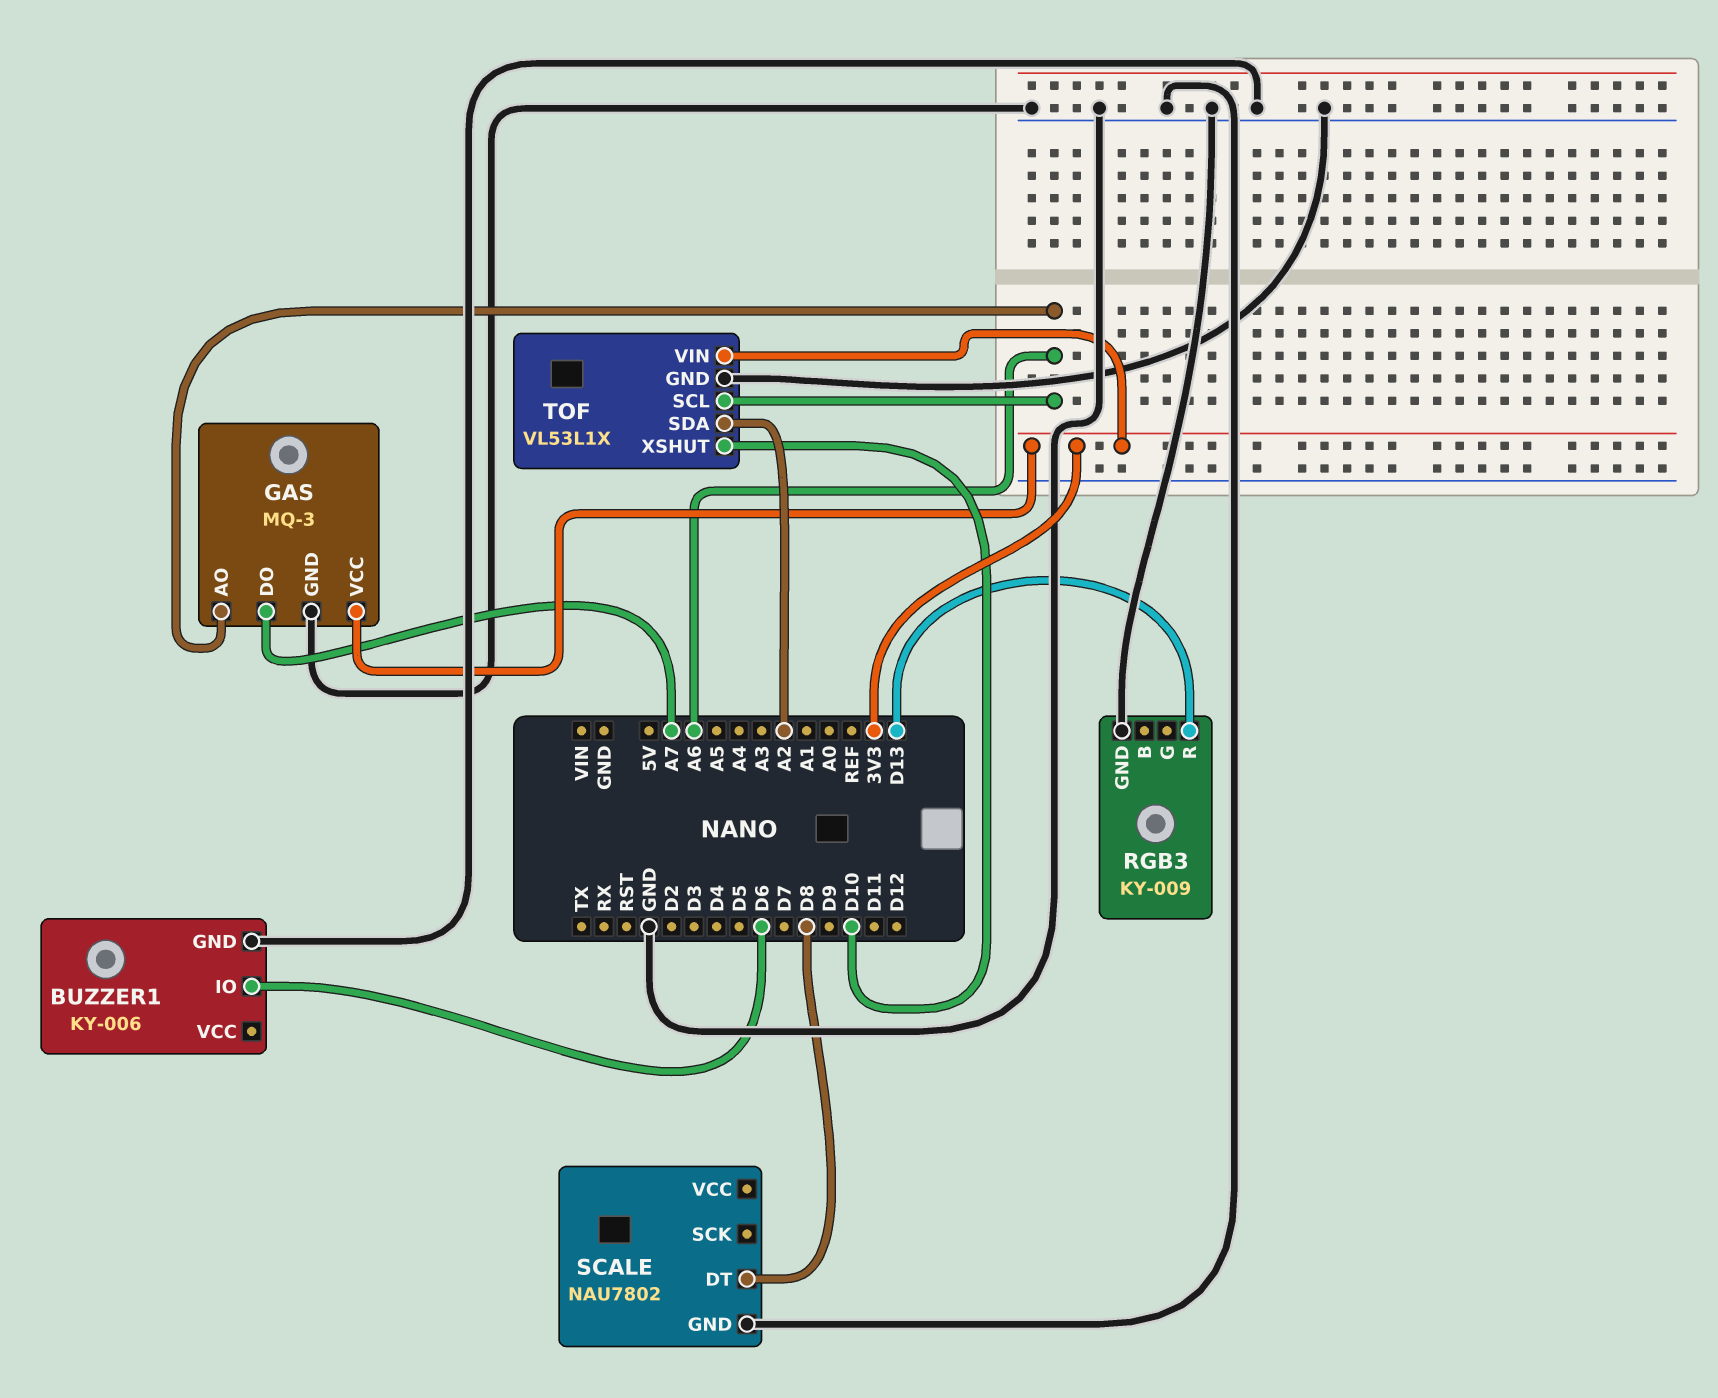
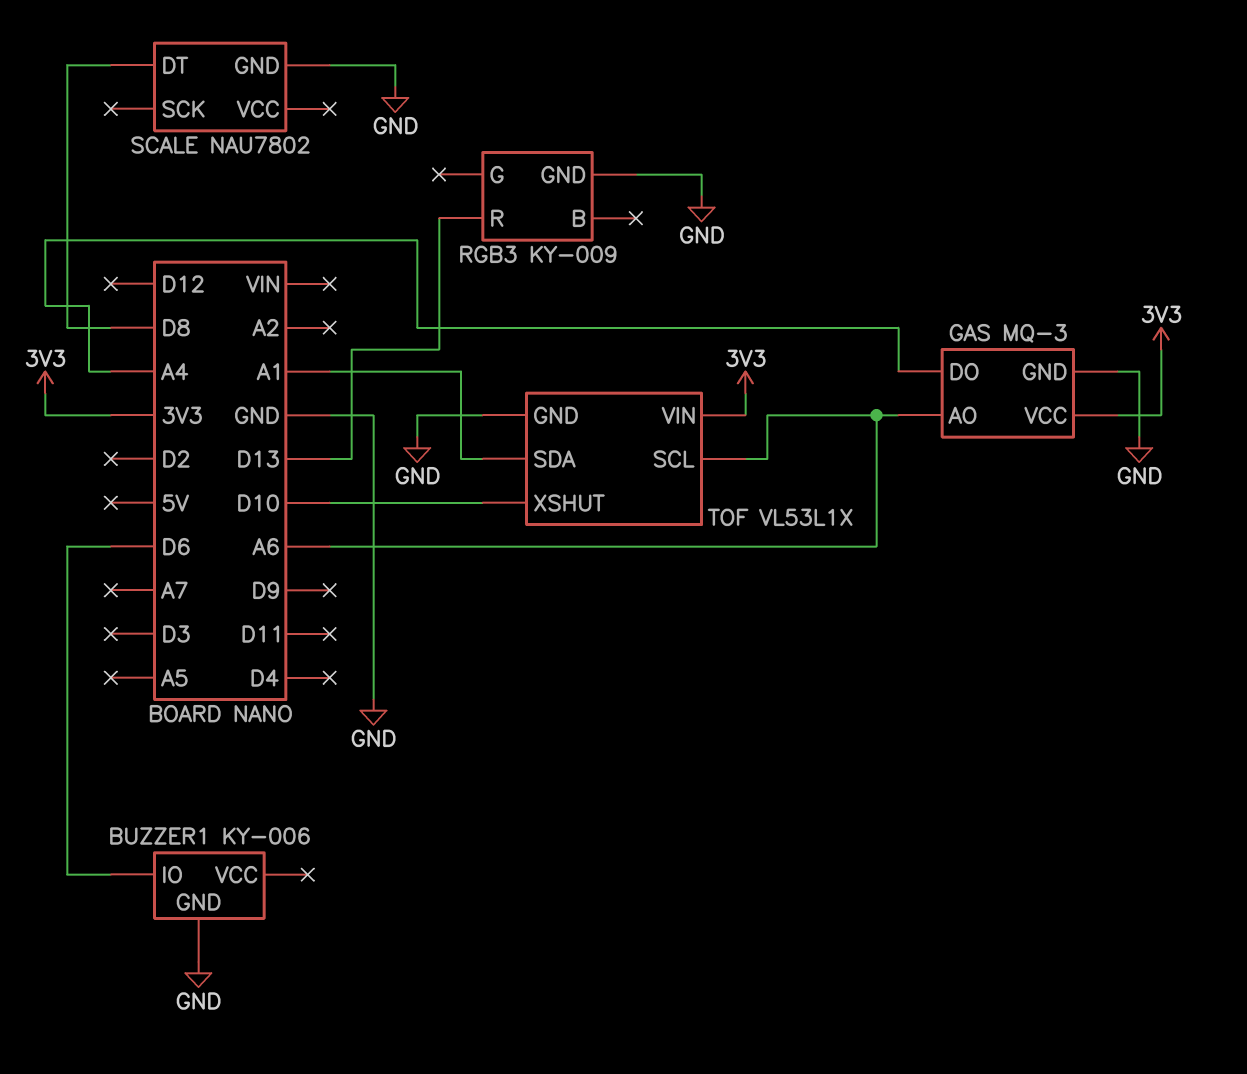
GAS pin DO: A7 -> A4
TOF pin SDA: A2 -> A1

